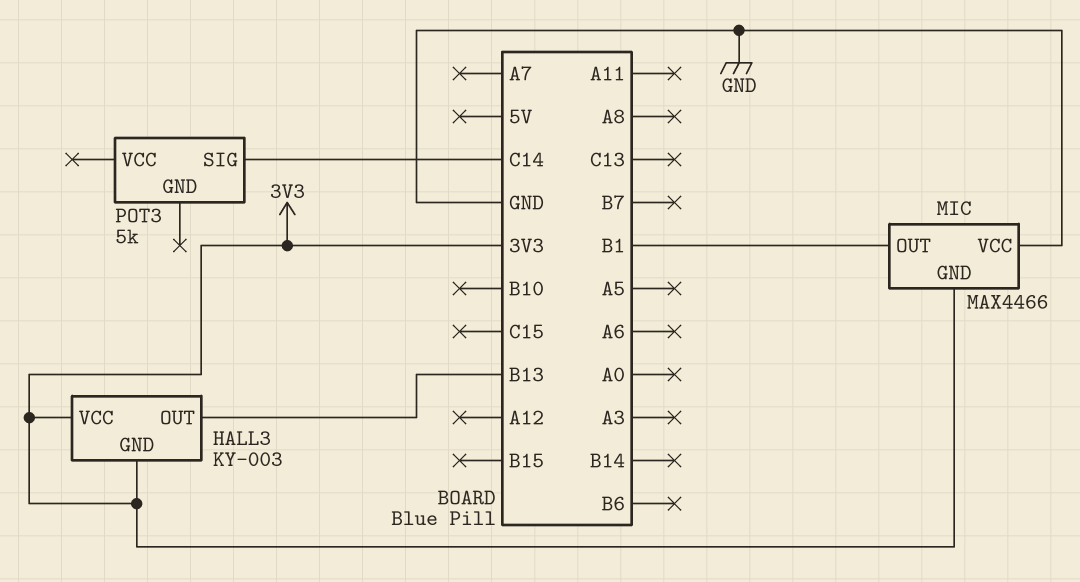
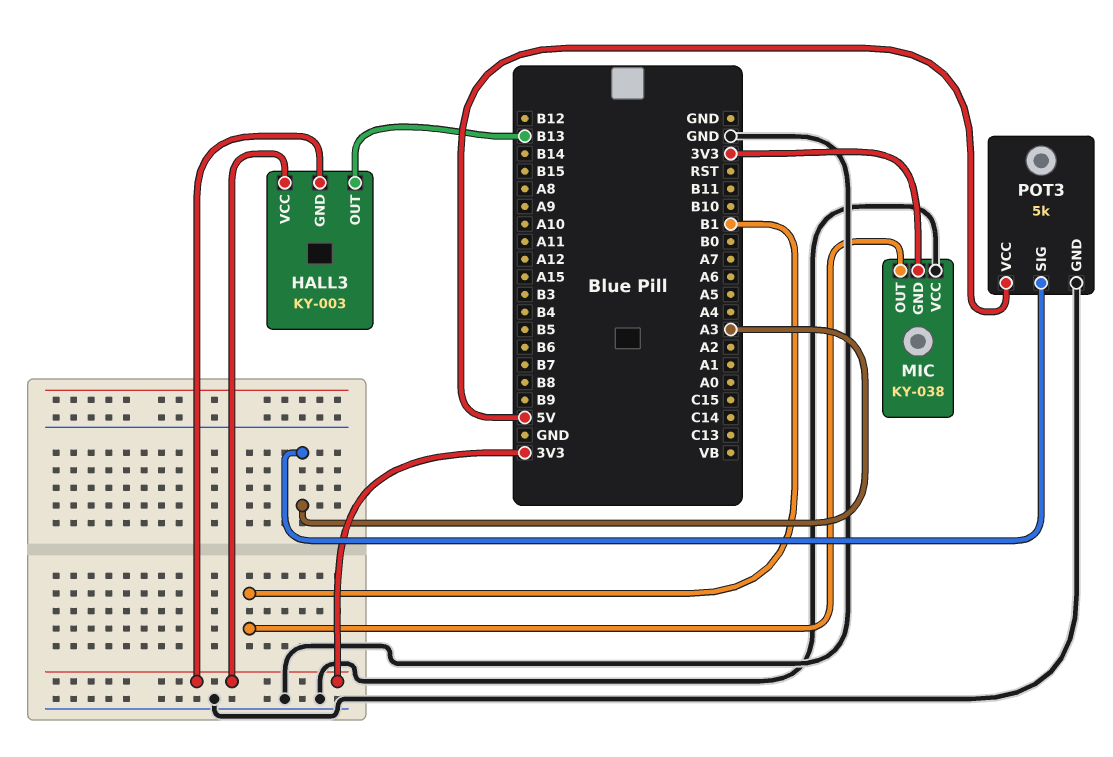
MIC: MAX4466 -> KY-038
POT3 pin GND: none -> GND
POT3 pin SIG: C14 -> A3
POT3 pin VCC: none -> 5V

